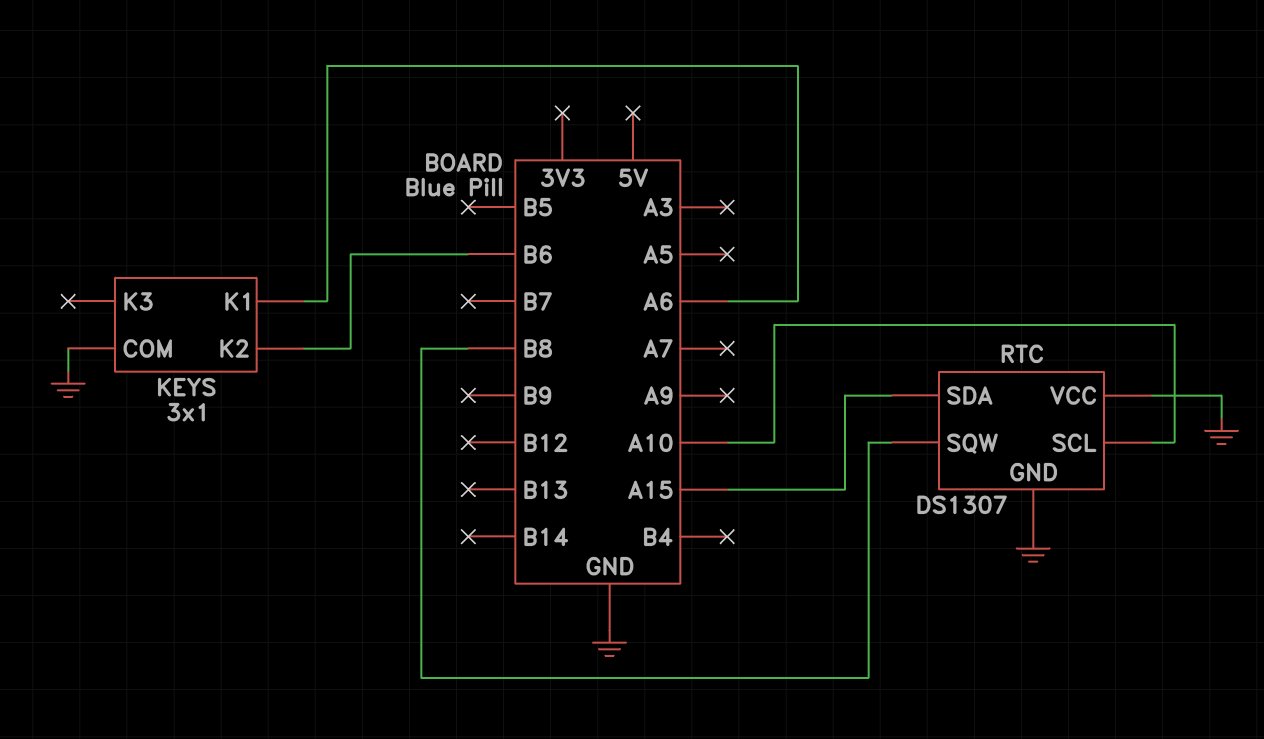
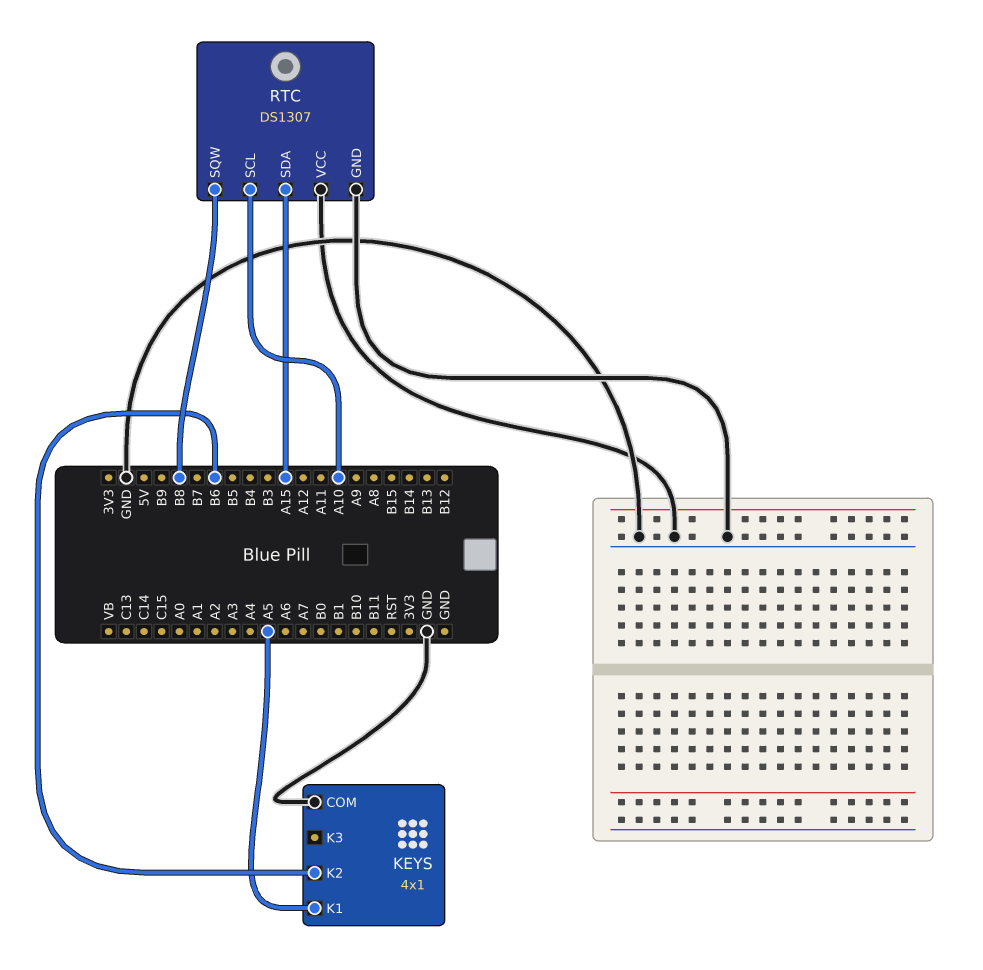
KEYS: 3x1 -> 4x1
KEYS pin K1: A6 -> A5

